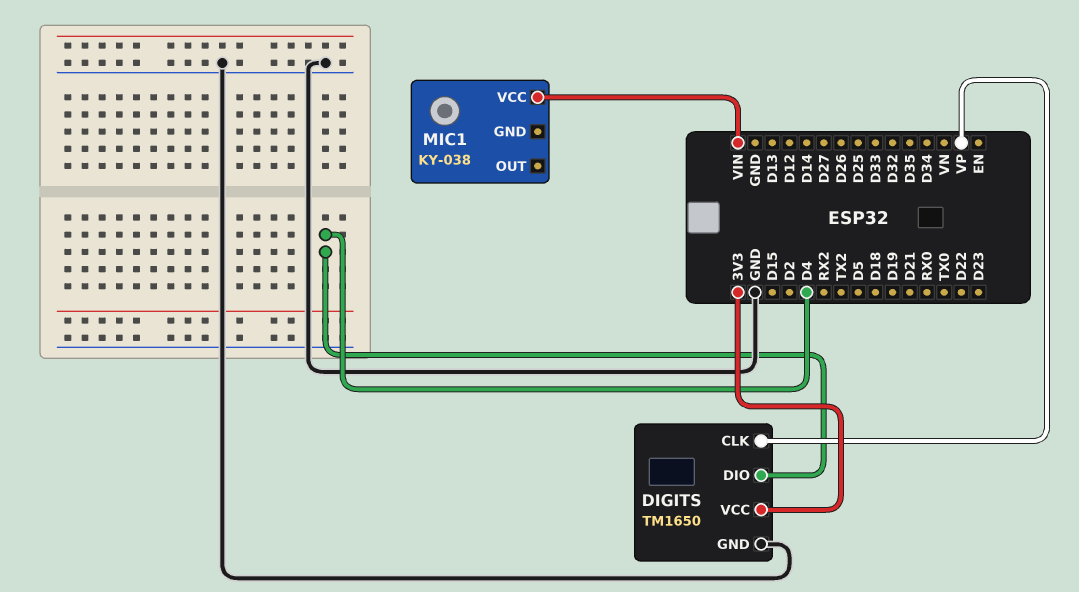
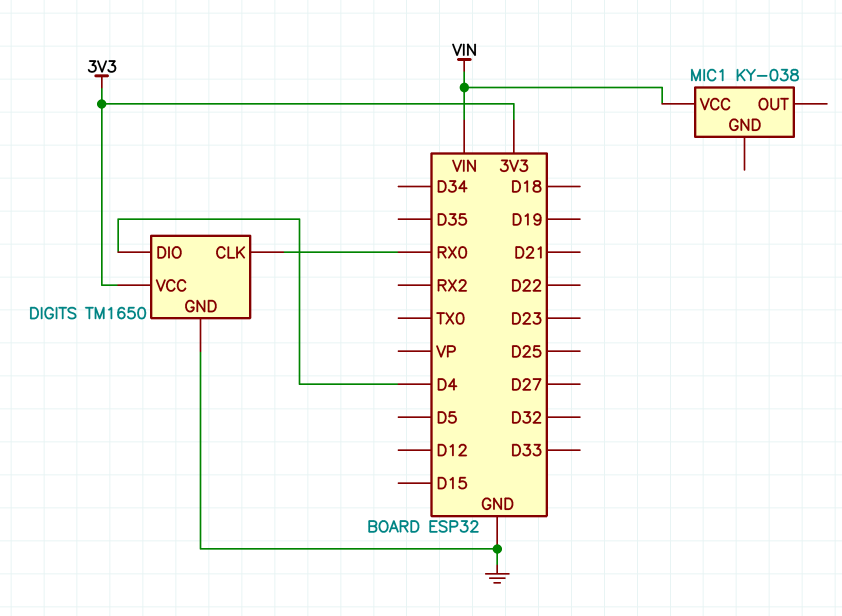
DIGITS pin CLK: VP -> RX0

